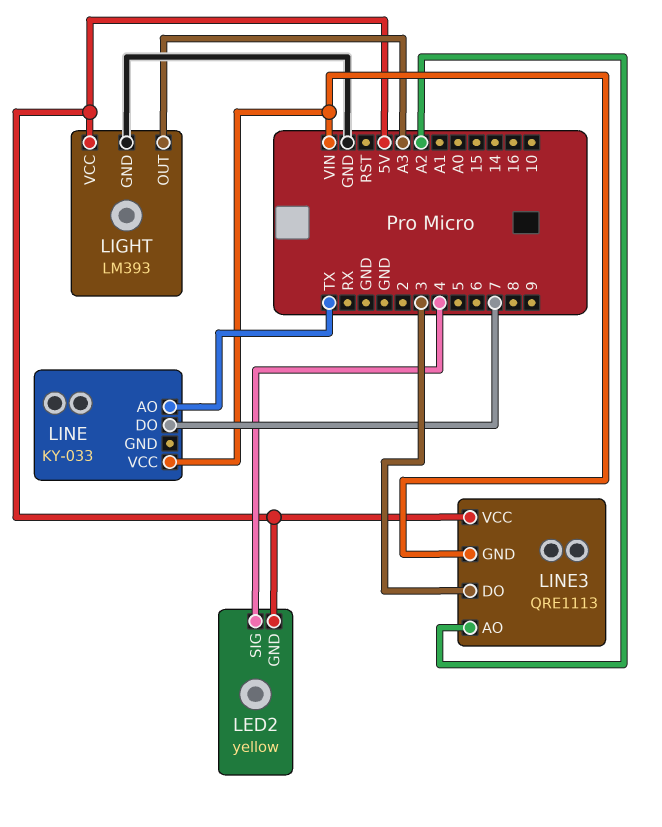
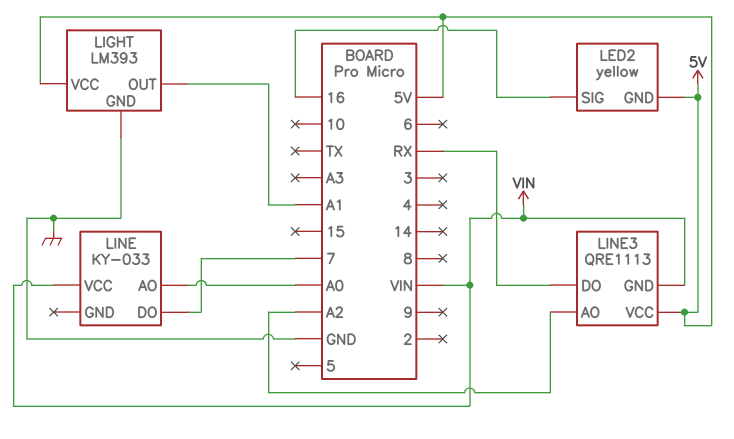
LED2 pin SIG: 4 -> 16
LIGHT pin OUT: A3 -> A1
LINE pin AO: TX -> A0
LINE3 pin DO: 3 -> RX

